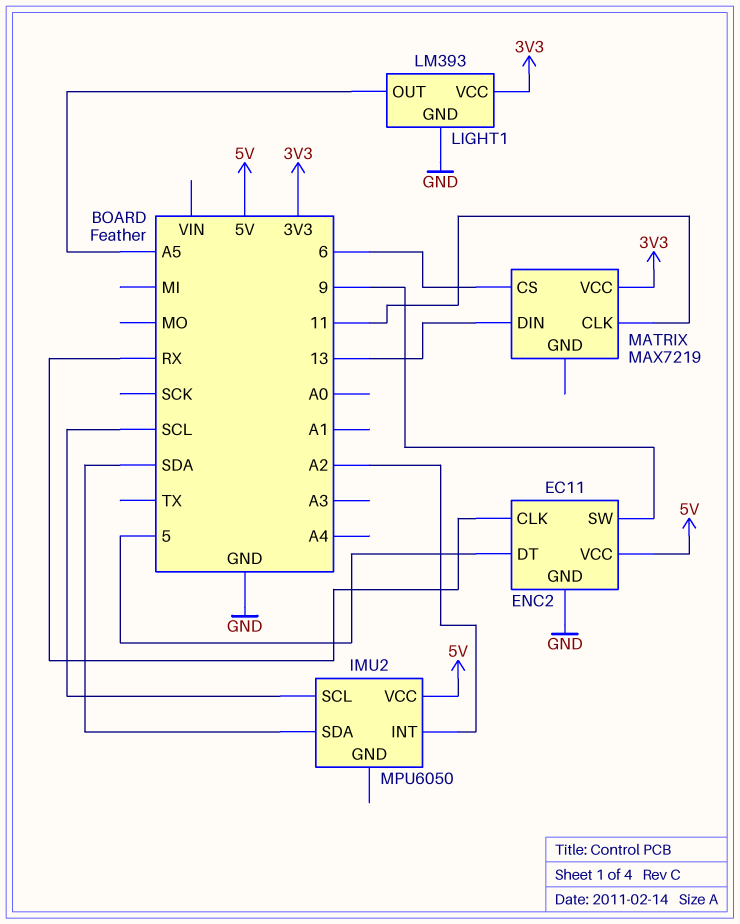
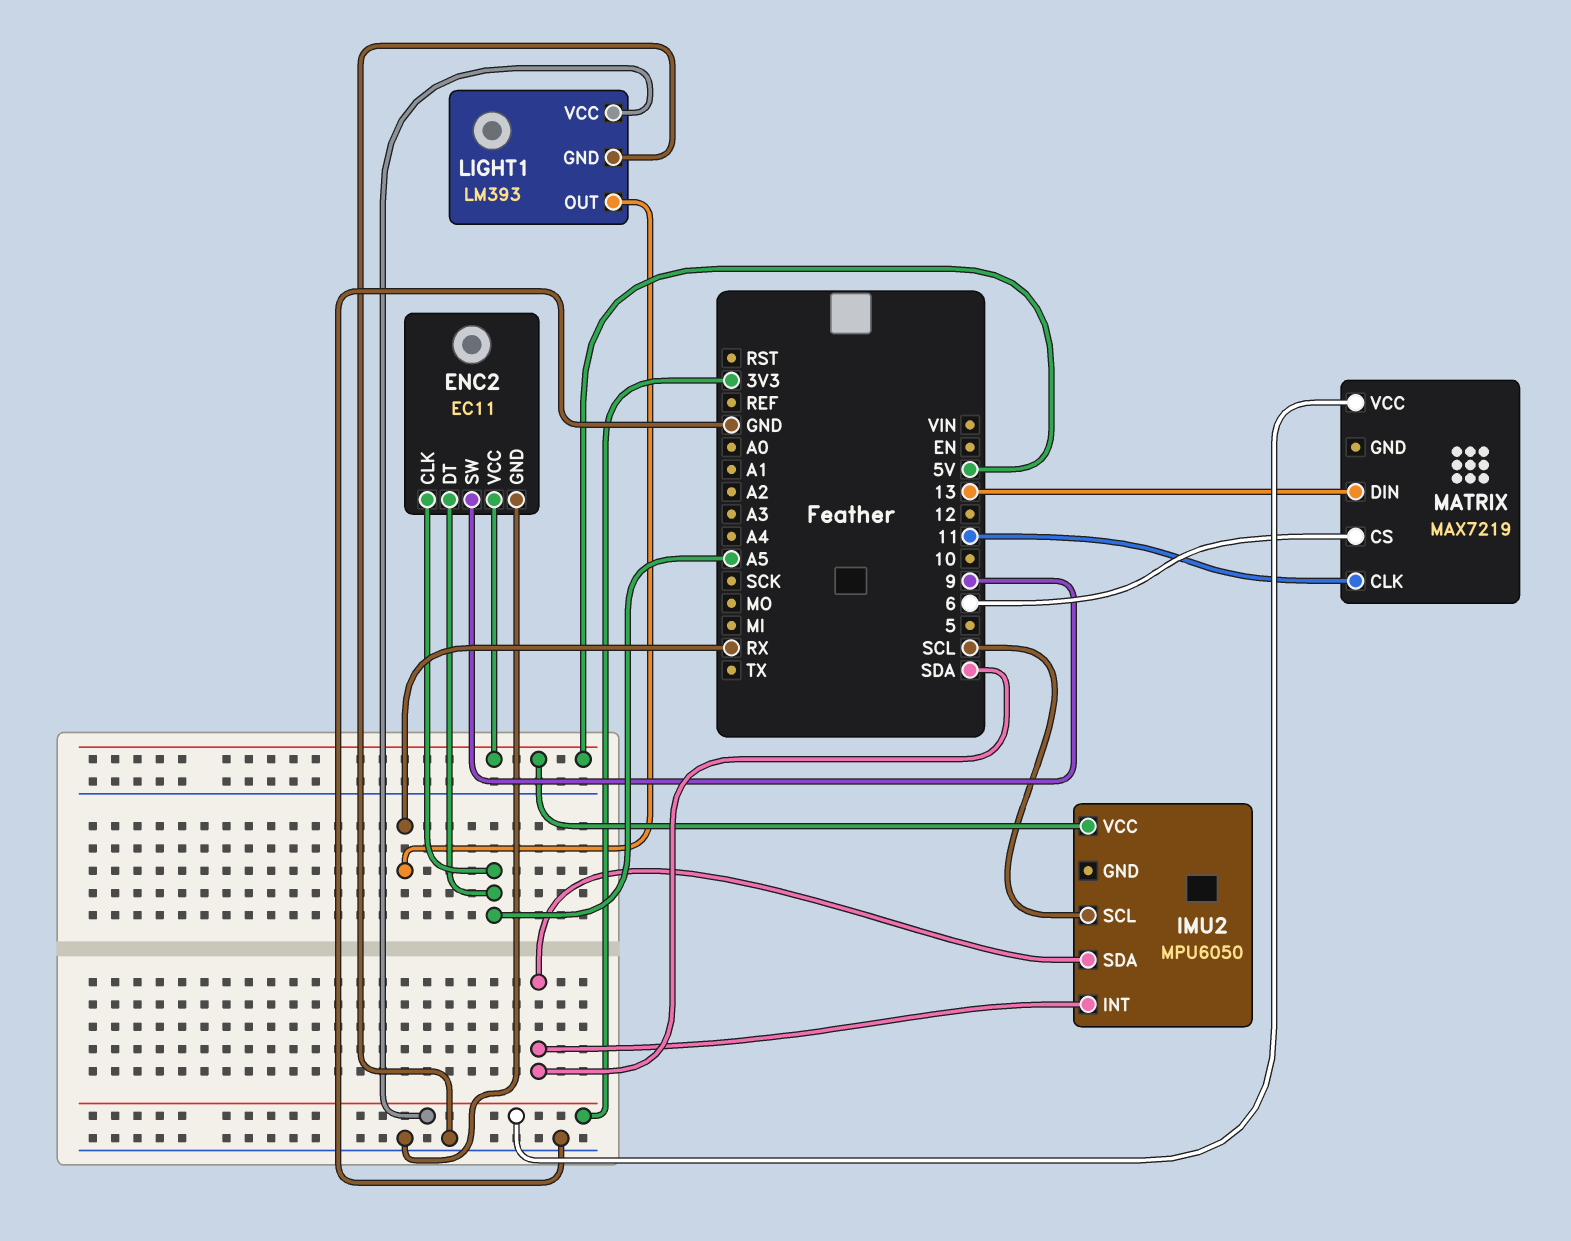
ENC2 pin CLK: RX -> A5
ENC2 pin DT: 5 -> A5
IMU2 pin INT: A2 -> SDA
LIGHT1 pin OUT: A5 -> RX

